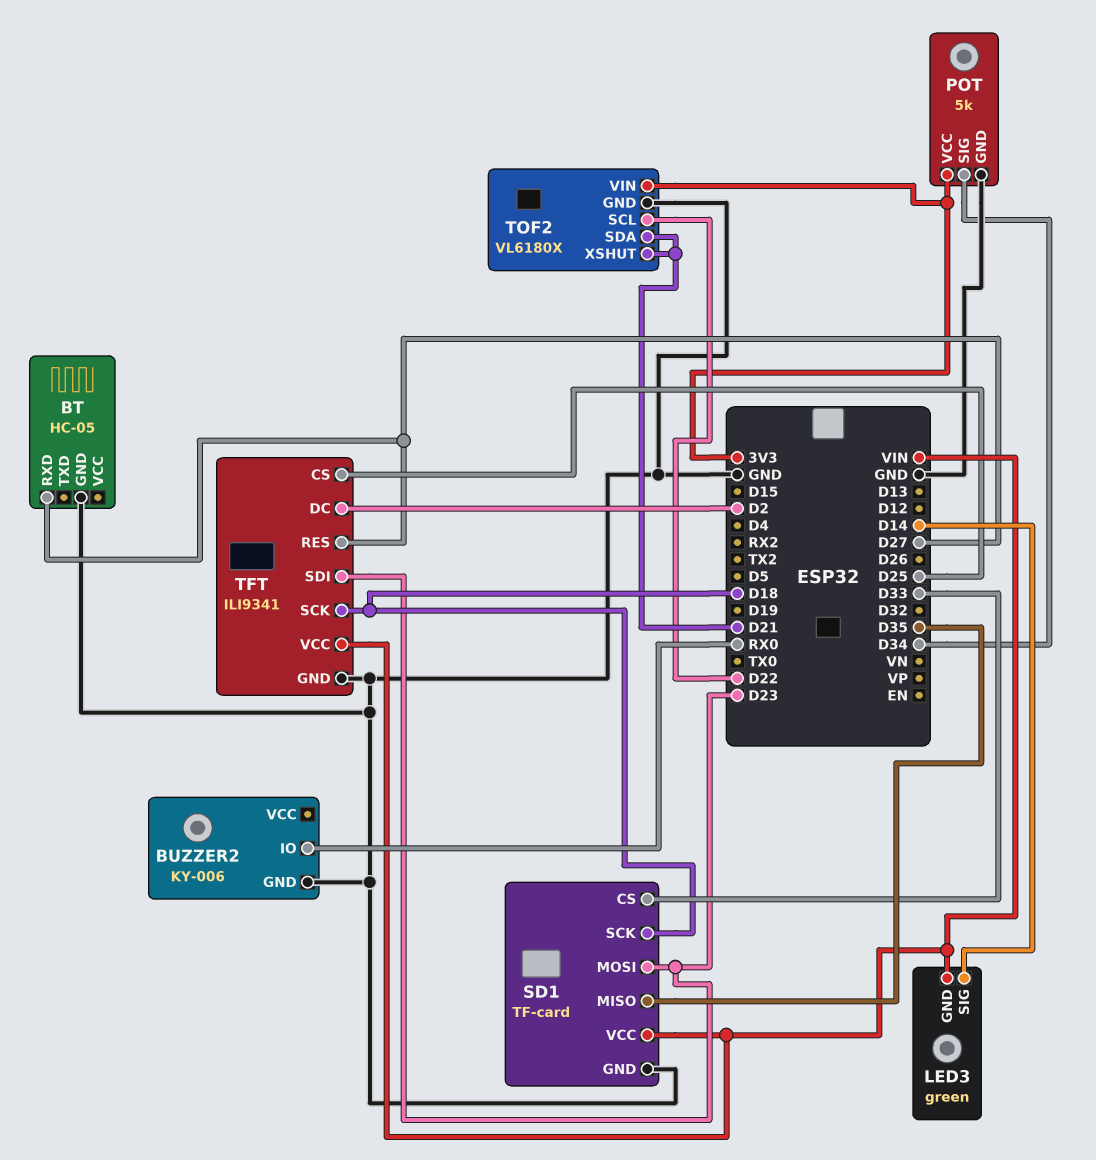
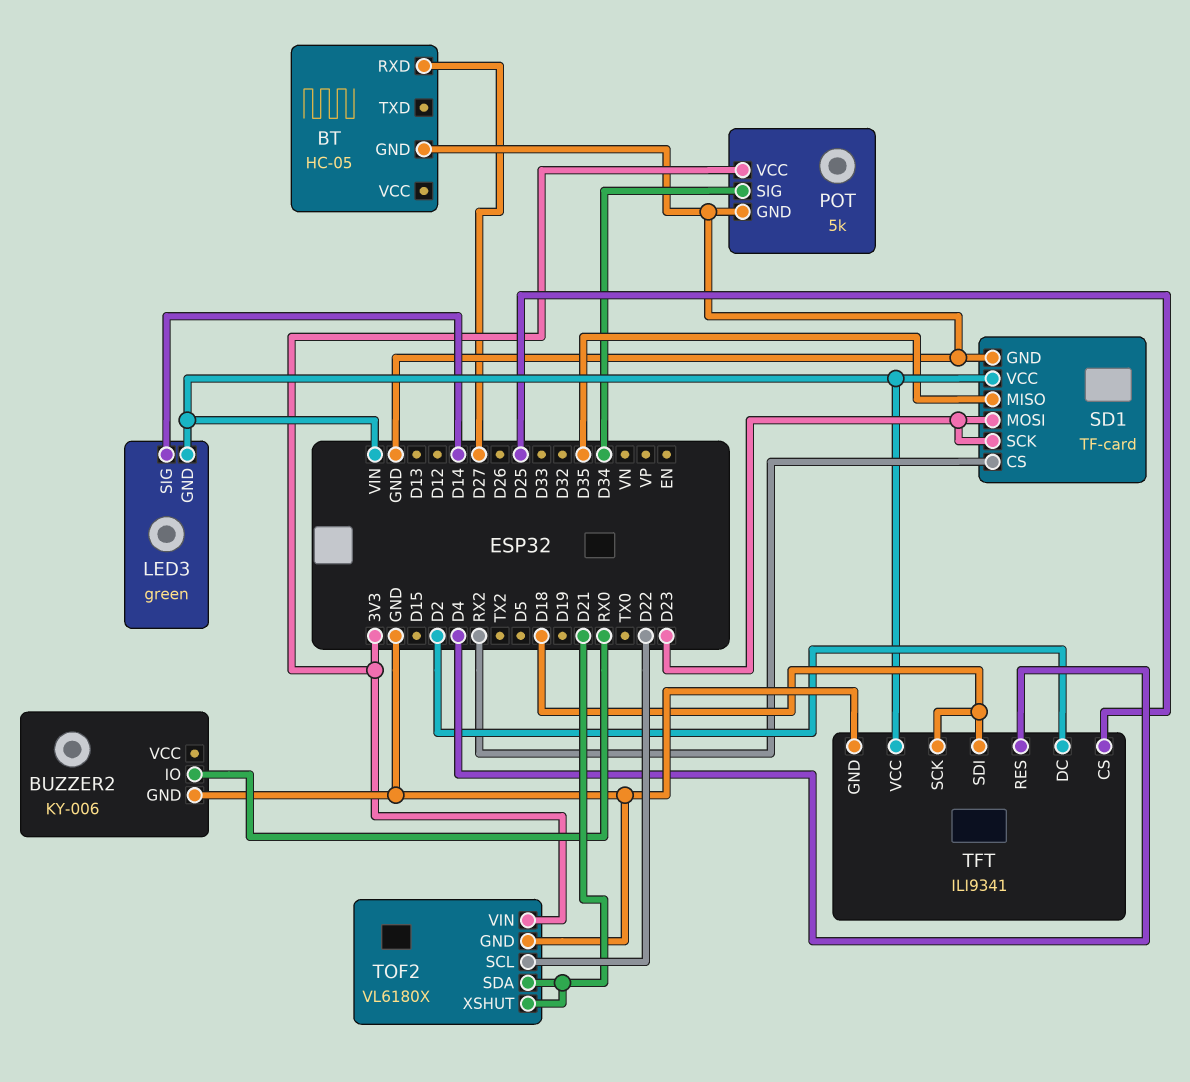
SD1 pin CS: D33 -> RX2
SD1 pin SCK: D18 -> D23
TFT pin RES: D27 -> D4
TFT pin SDI: D23 -> D18

